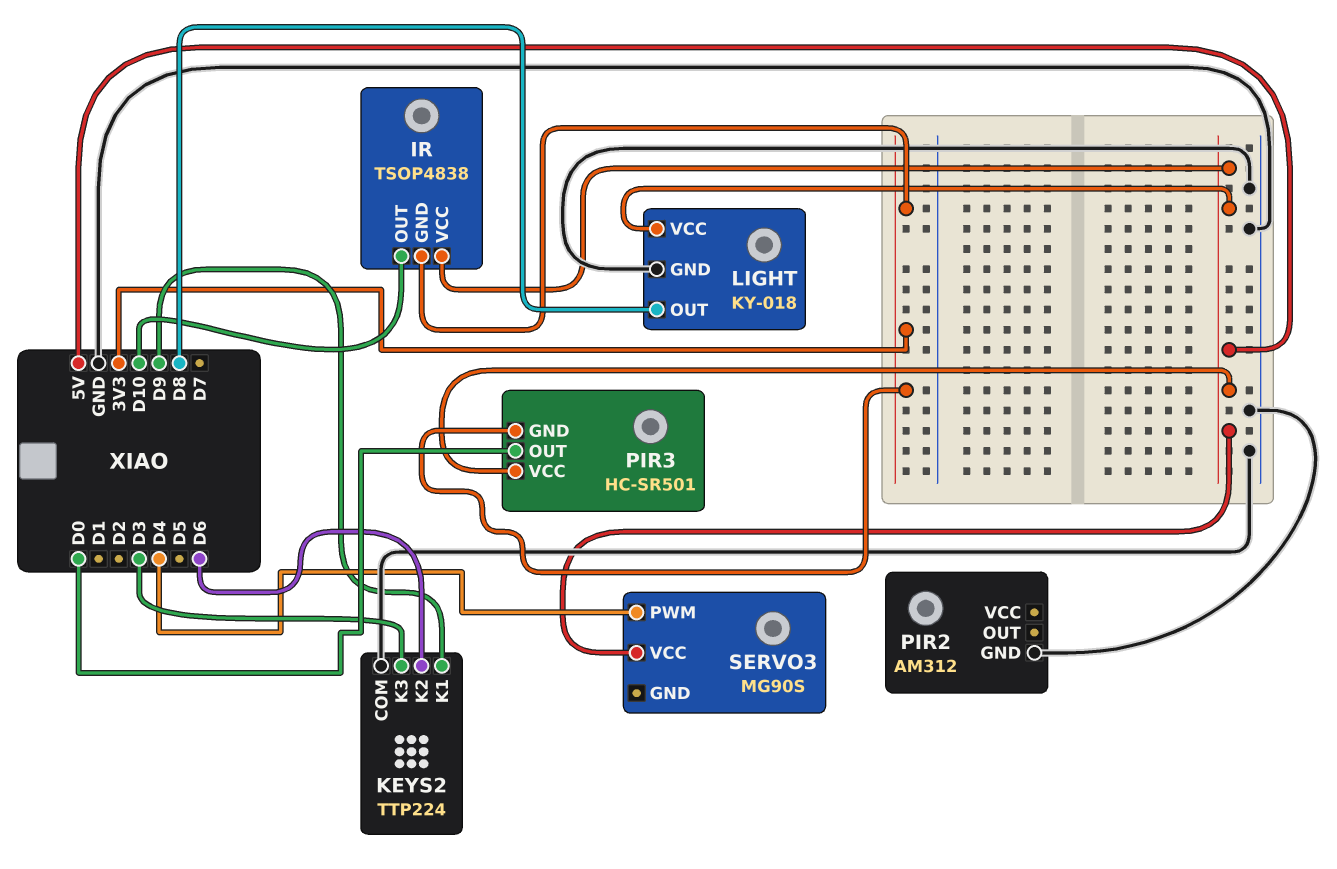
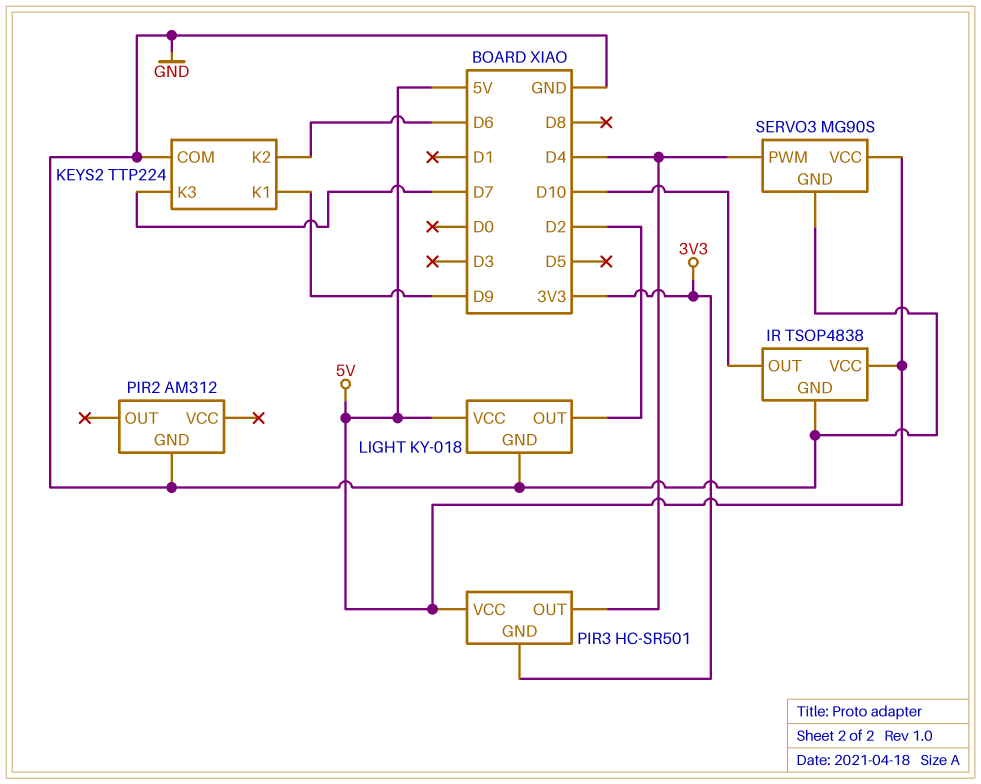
IR pin GND: 3V3 -> GND
KEYS2 pin K3: D3 -> D7
LIGHT pin OUT: D8 -> D2
PIR3 pin OUT: D0 -> D4
SERVO3 pin GND: none -> GND

